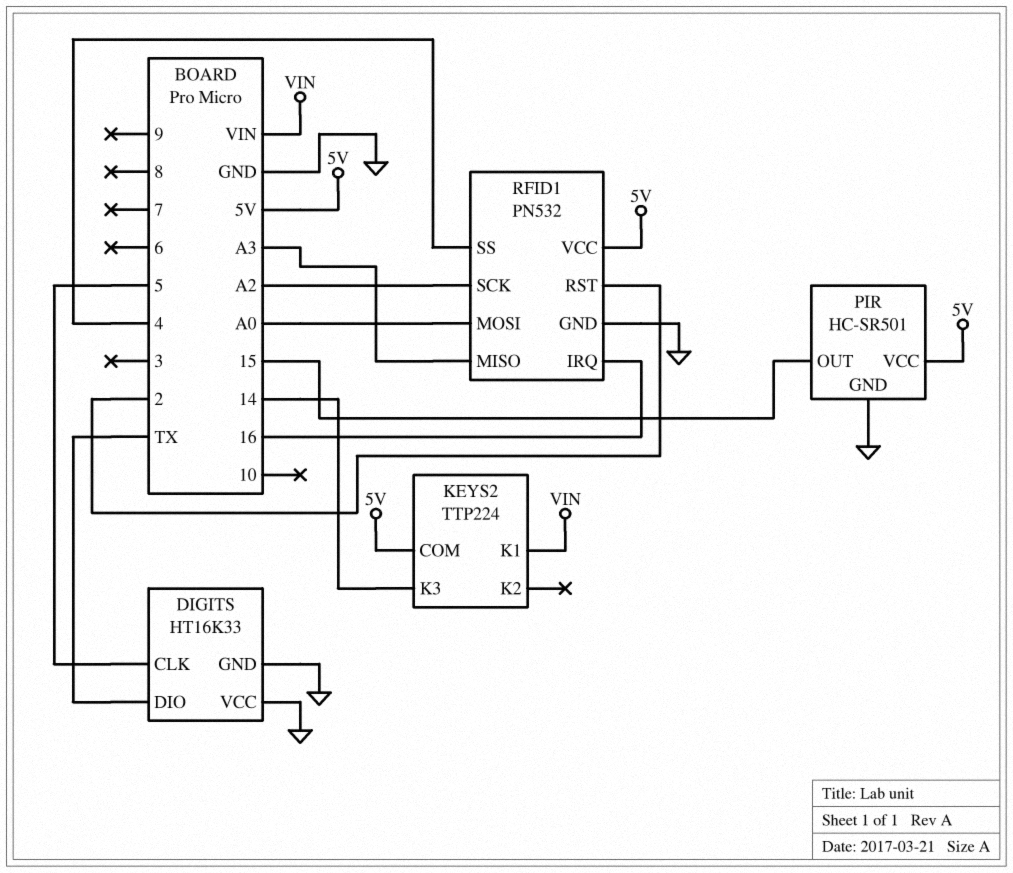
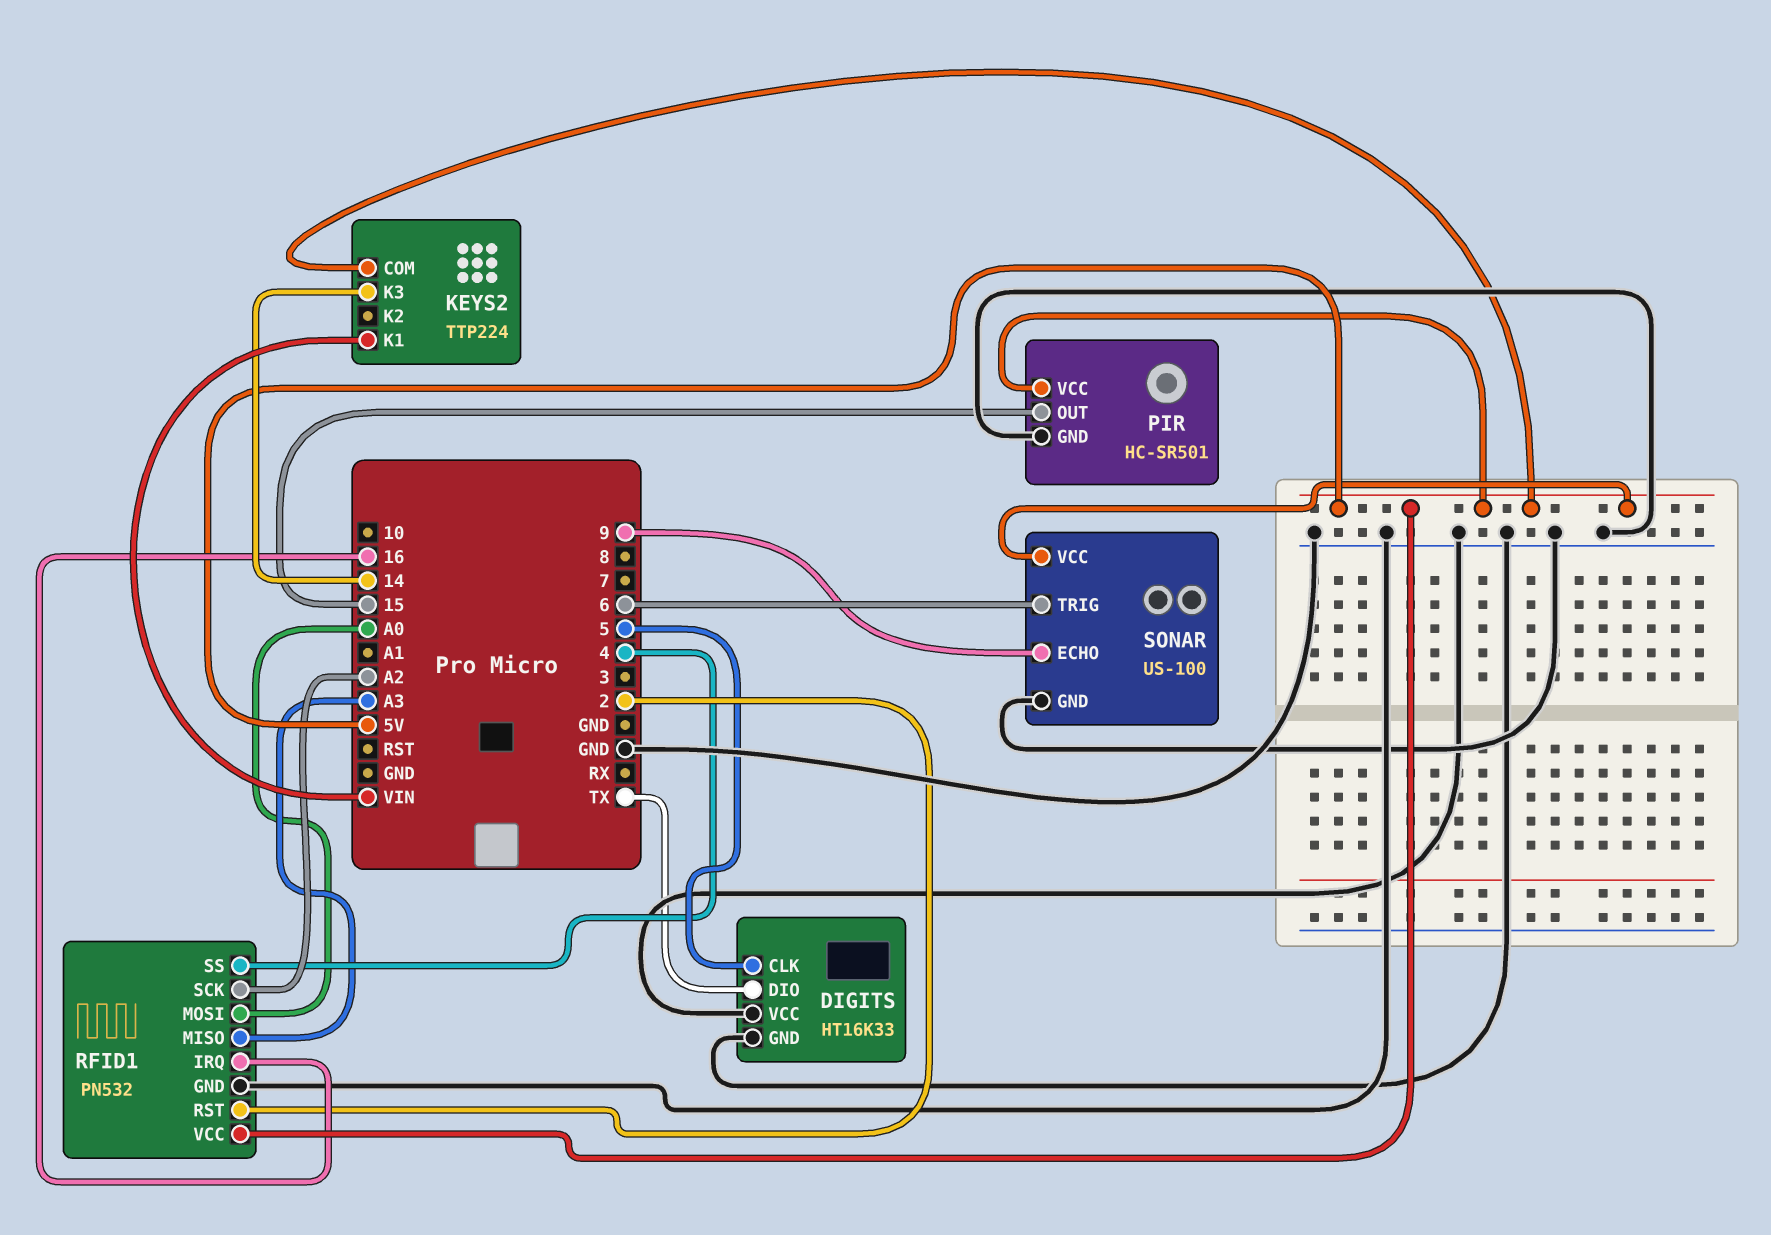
SONAR: none -> US-100
SONAR pin ECHO: none -> 9
SONAR pin GND: none -> GND
SONAR pin TRIG: none -> 6
SONAR pin VCC: none -> 5V

